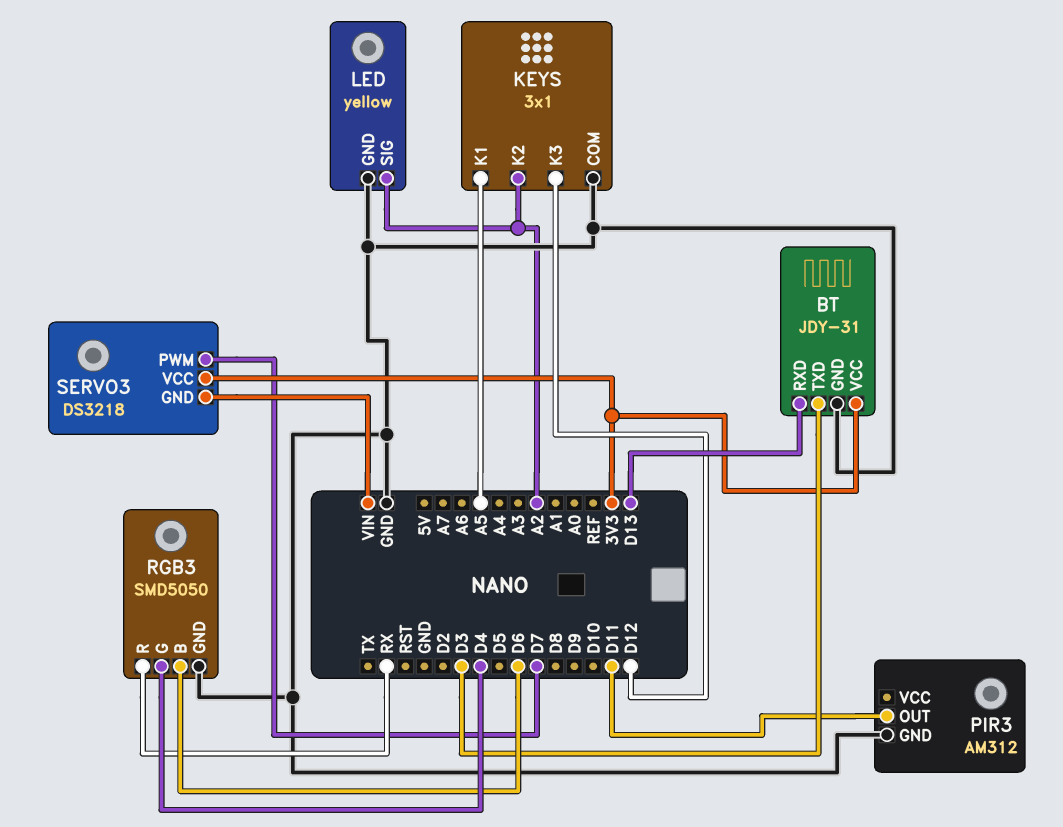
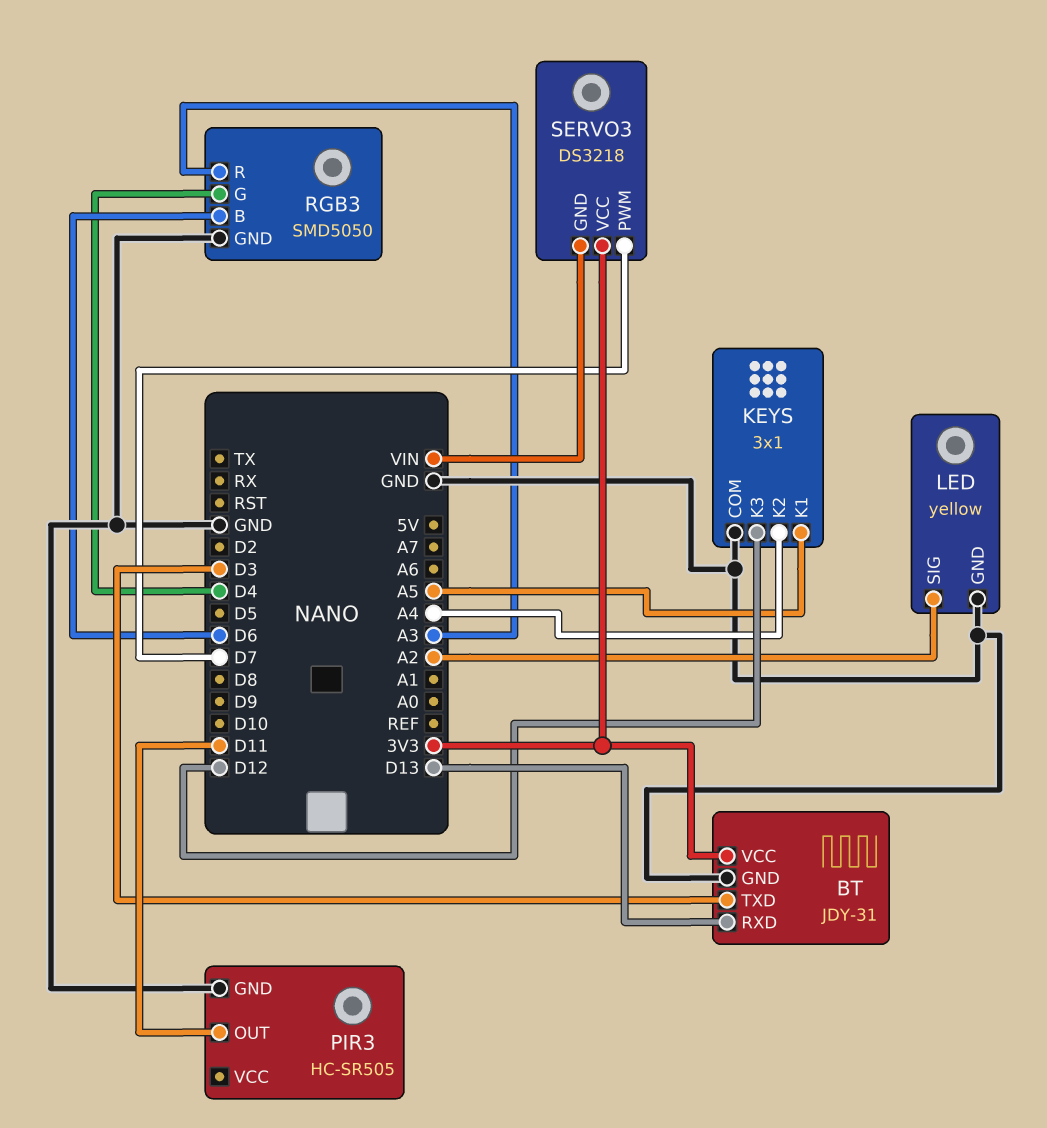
KEYS pin K2: A2 -> A4
PIR3: AM312 -> HC-SR505
RGB3 pin R: RX -> A3

